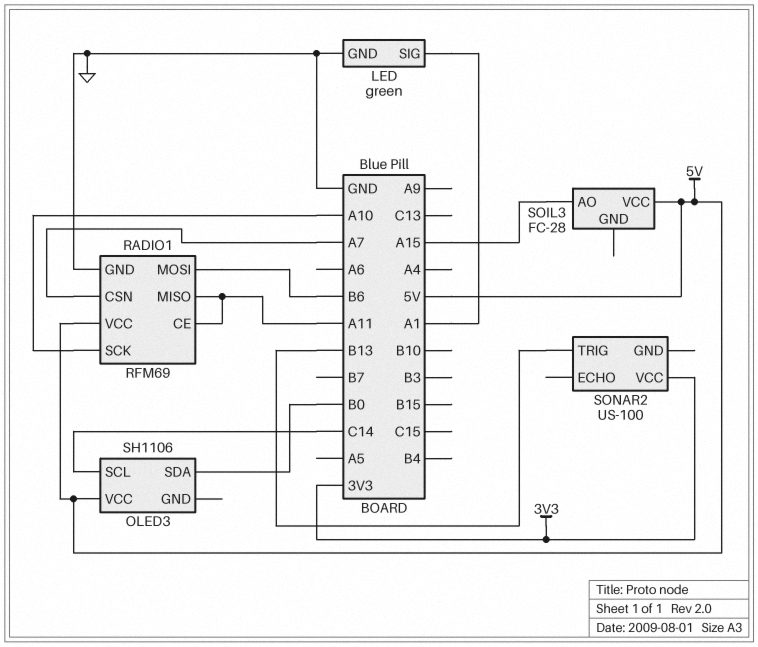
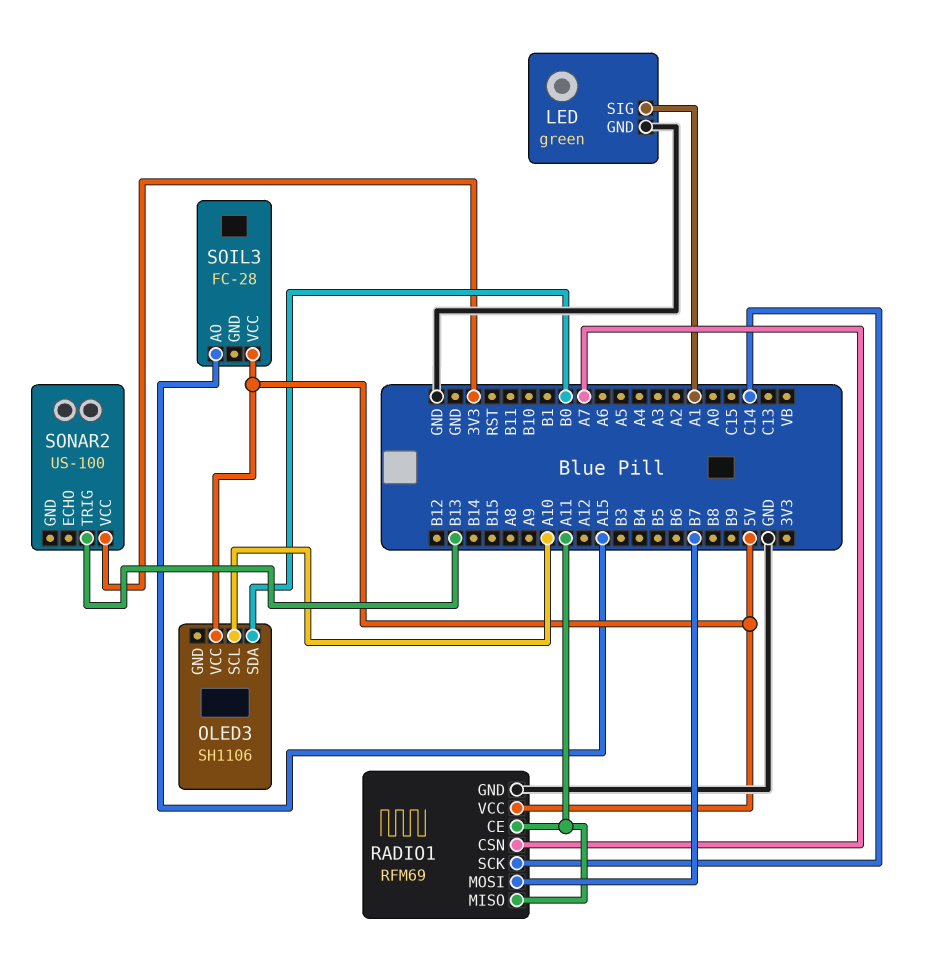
OLED3 pin SCL: C14 -> A10
RADIO1 pin MOSI: B6 -> B7
RADIO1 pin SCK: A10 -> C14

